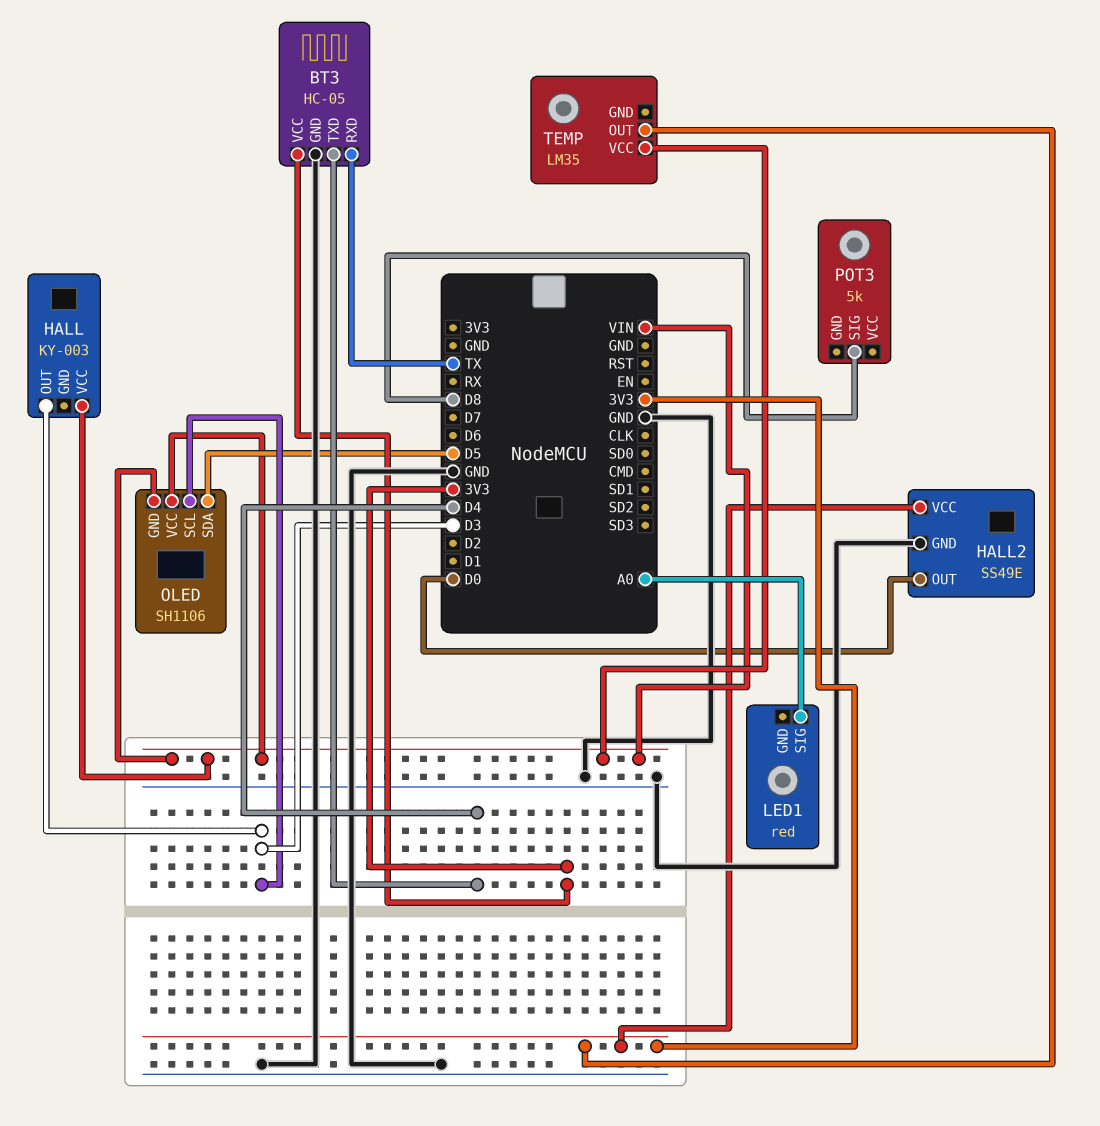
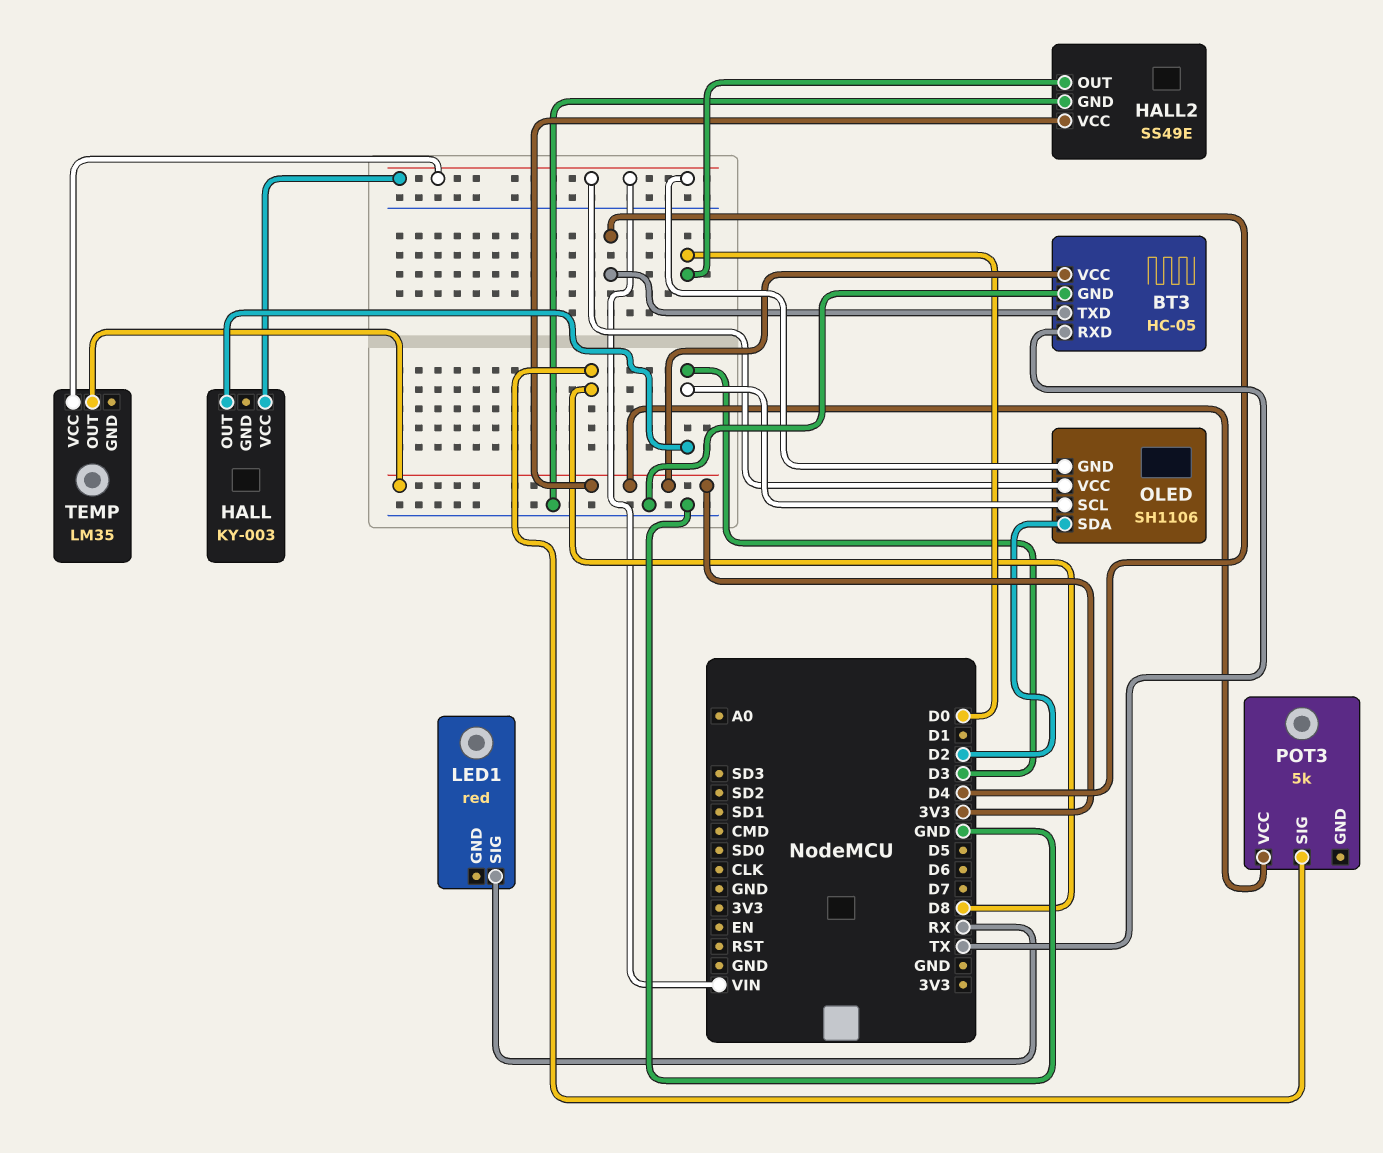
LED1 pin SIG: A0 -> RX
OLED pin SDA: D5 -> D2
POT3 pin VCC: none -> 3V3

